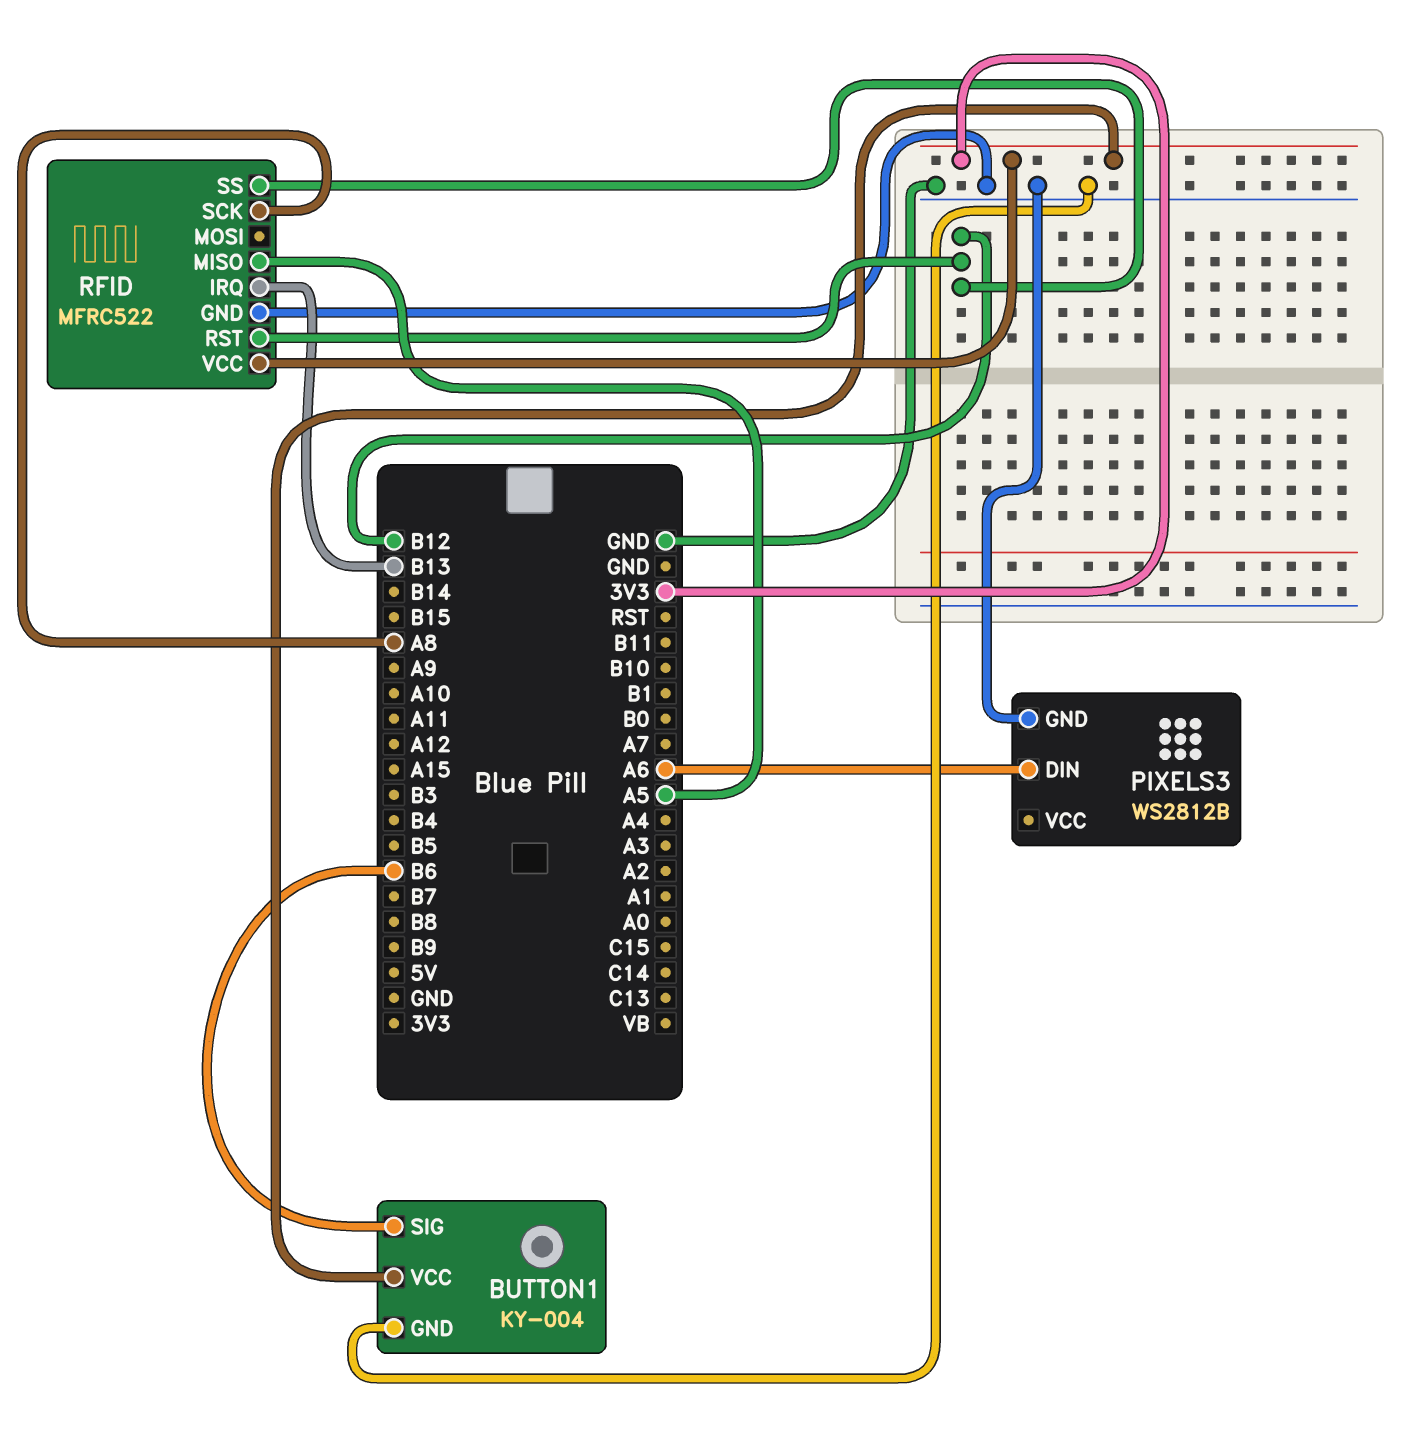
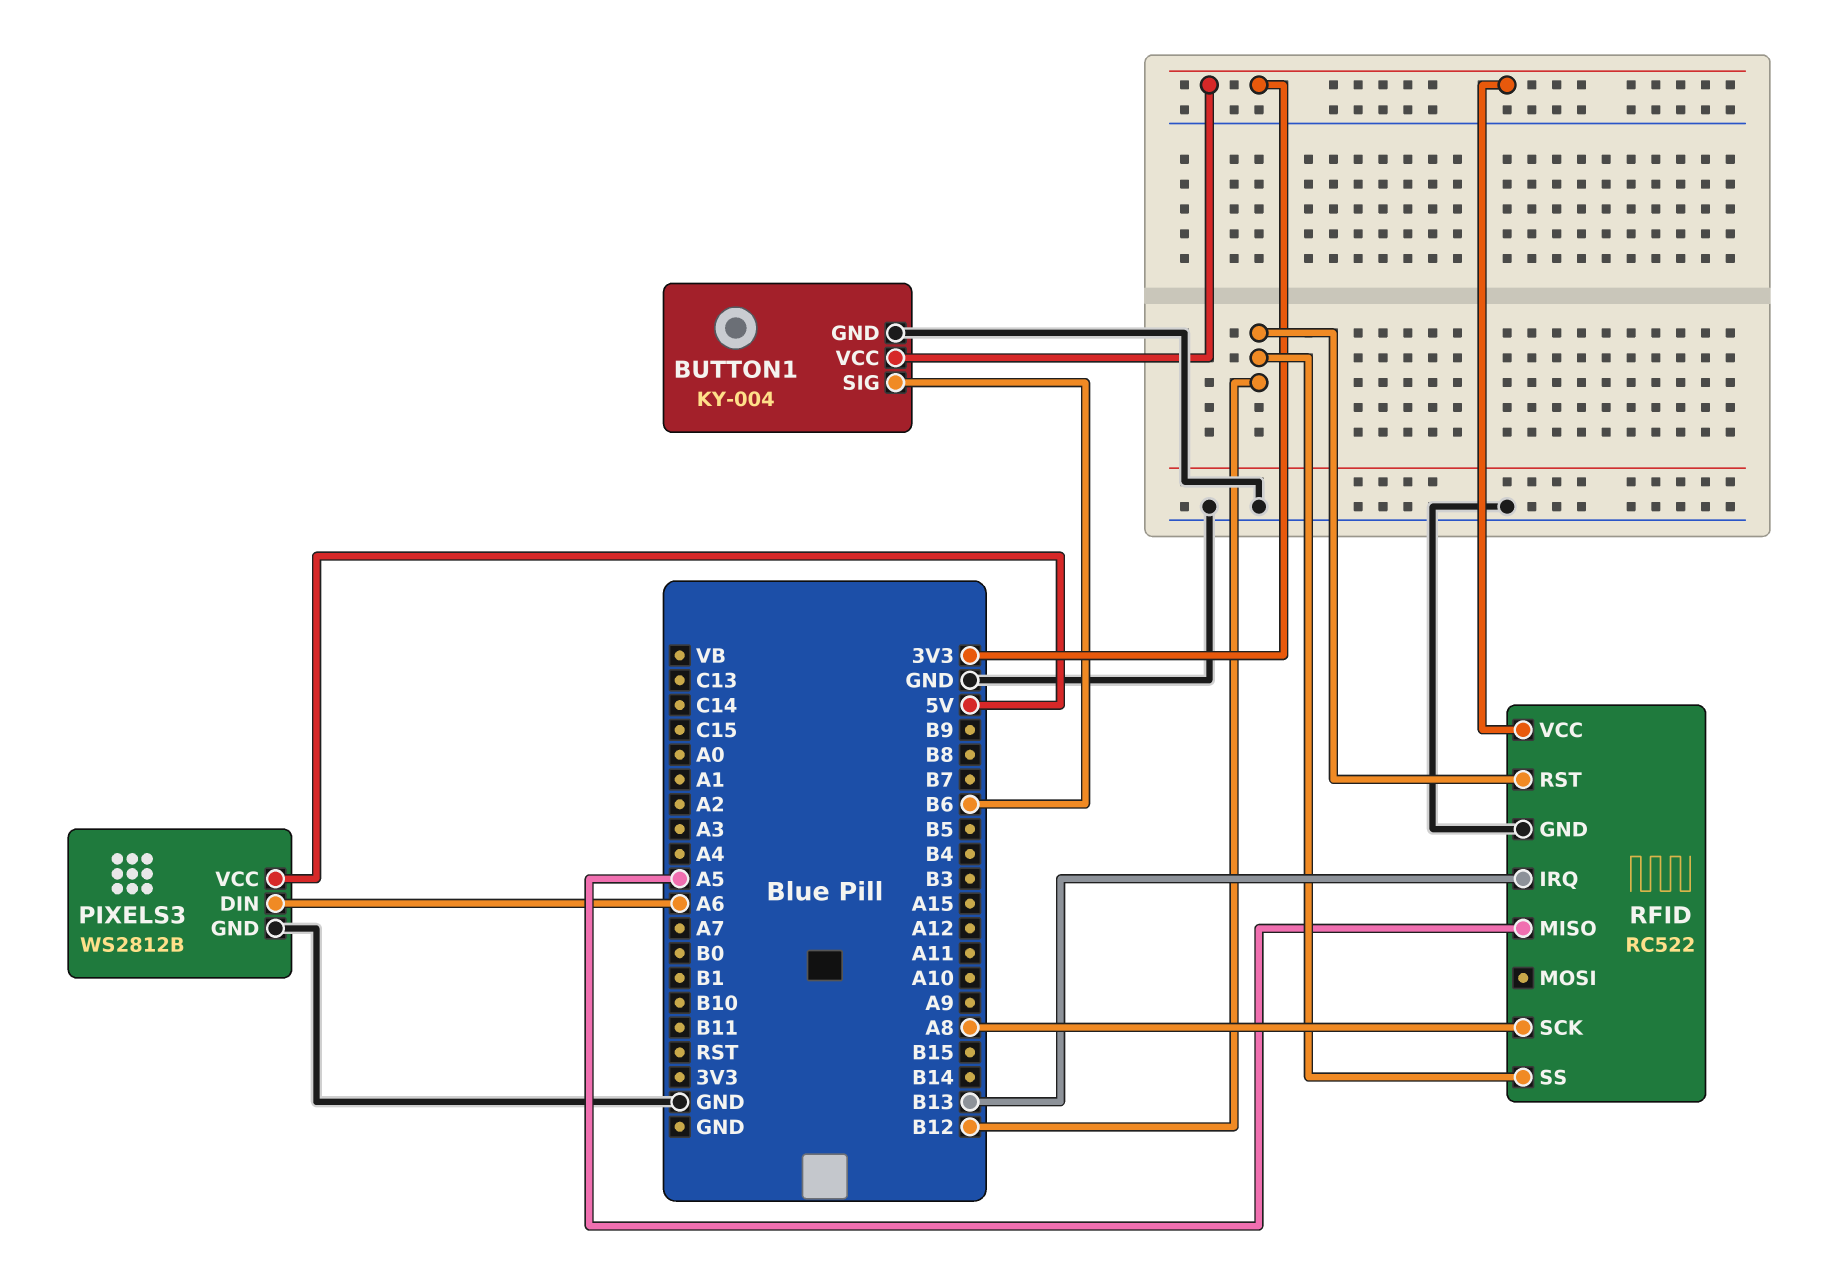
PIXELS3 pin VCC: none -> 5V
RFID: MFRC522 -> RC522

